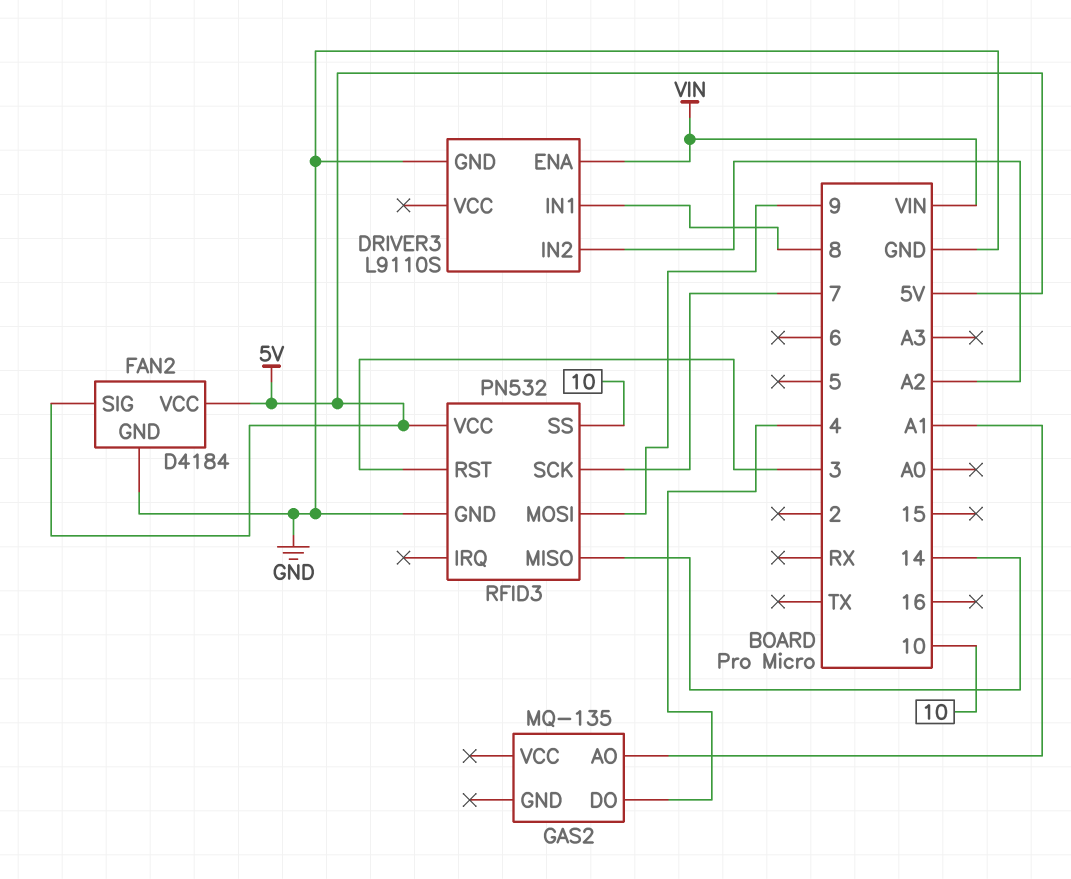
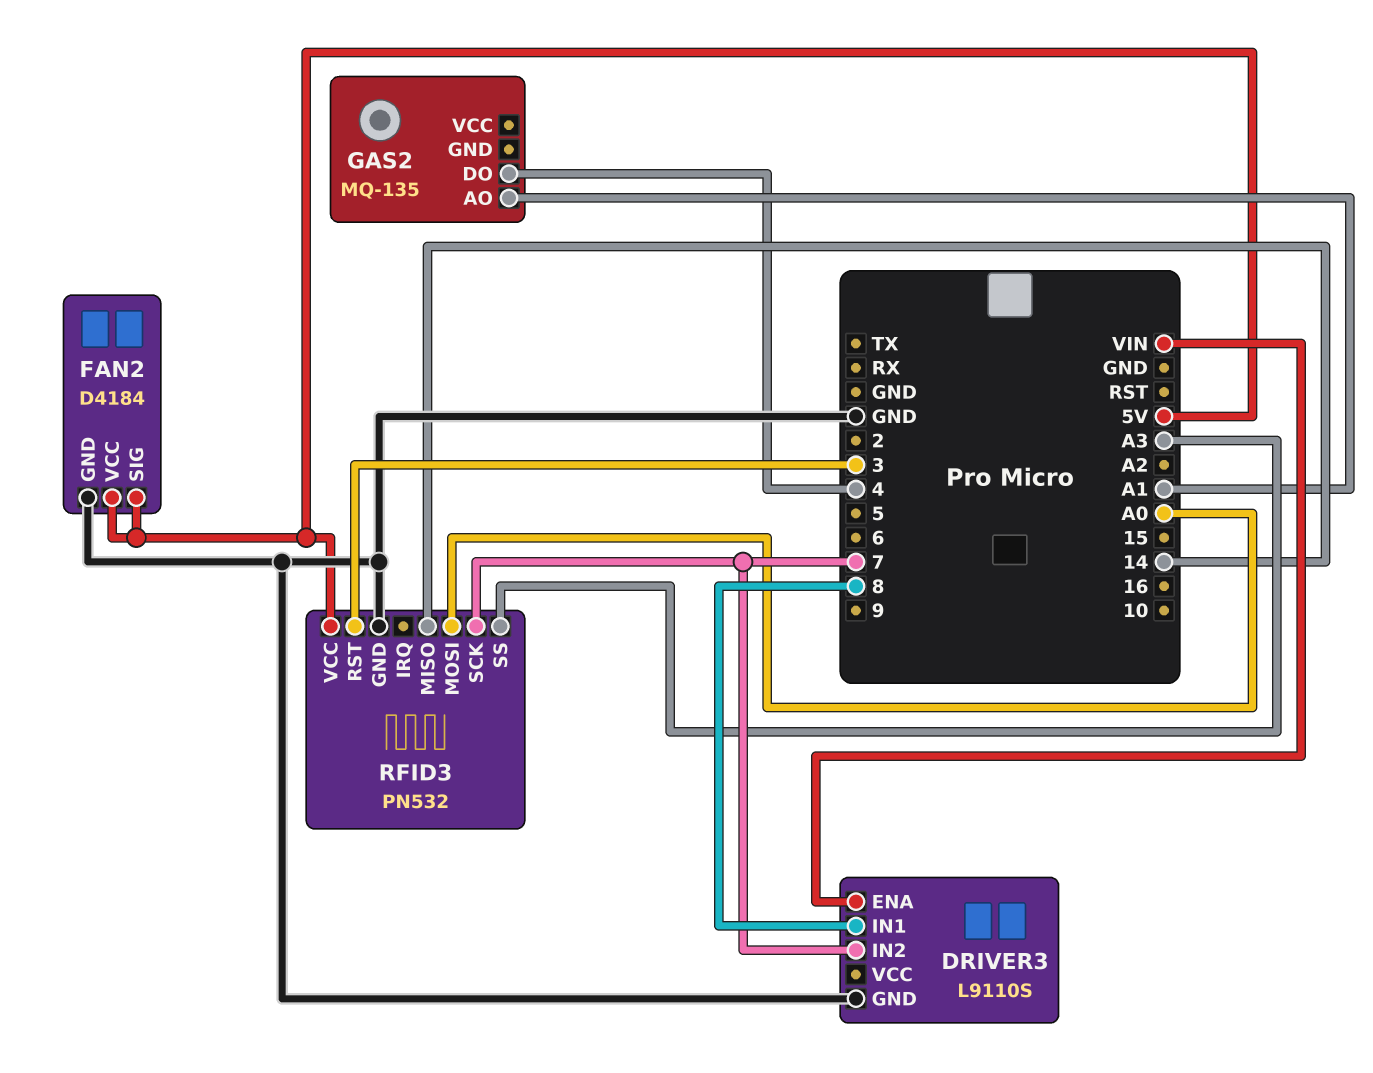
DRIVER3 pin IN2: A2 -> 7
RFID3 pin MOSI: 9 -> A0
RFID3 pin SS: 10 -> A3

